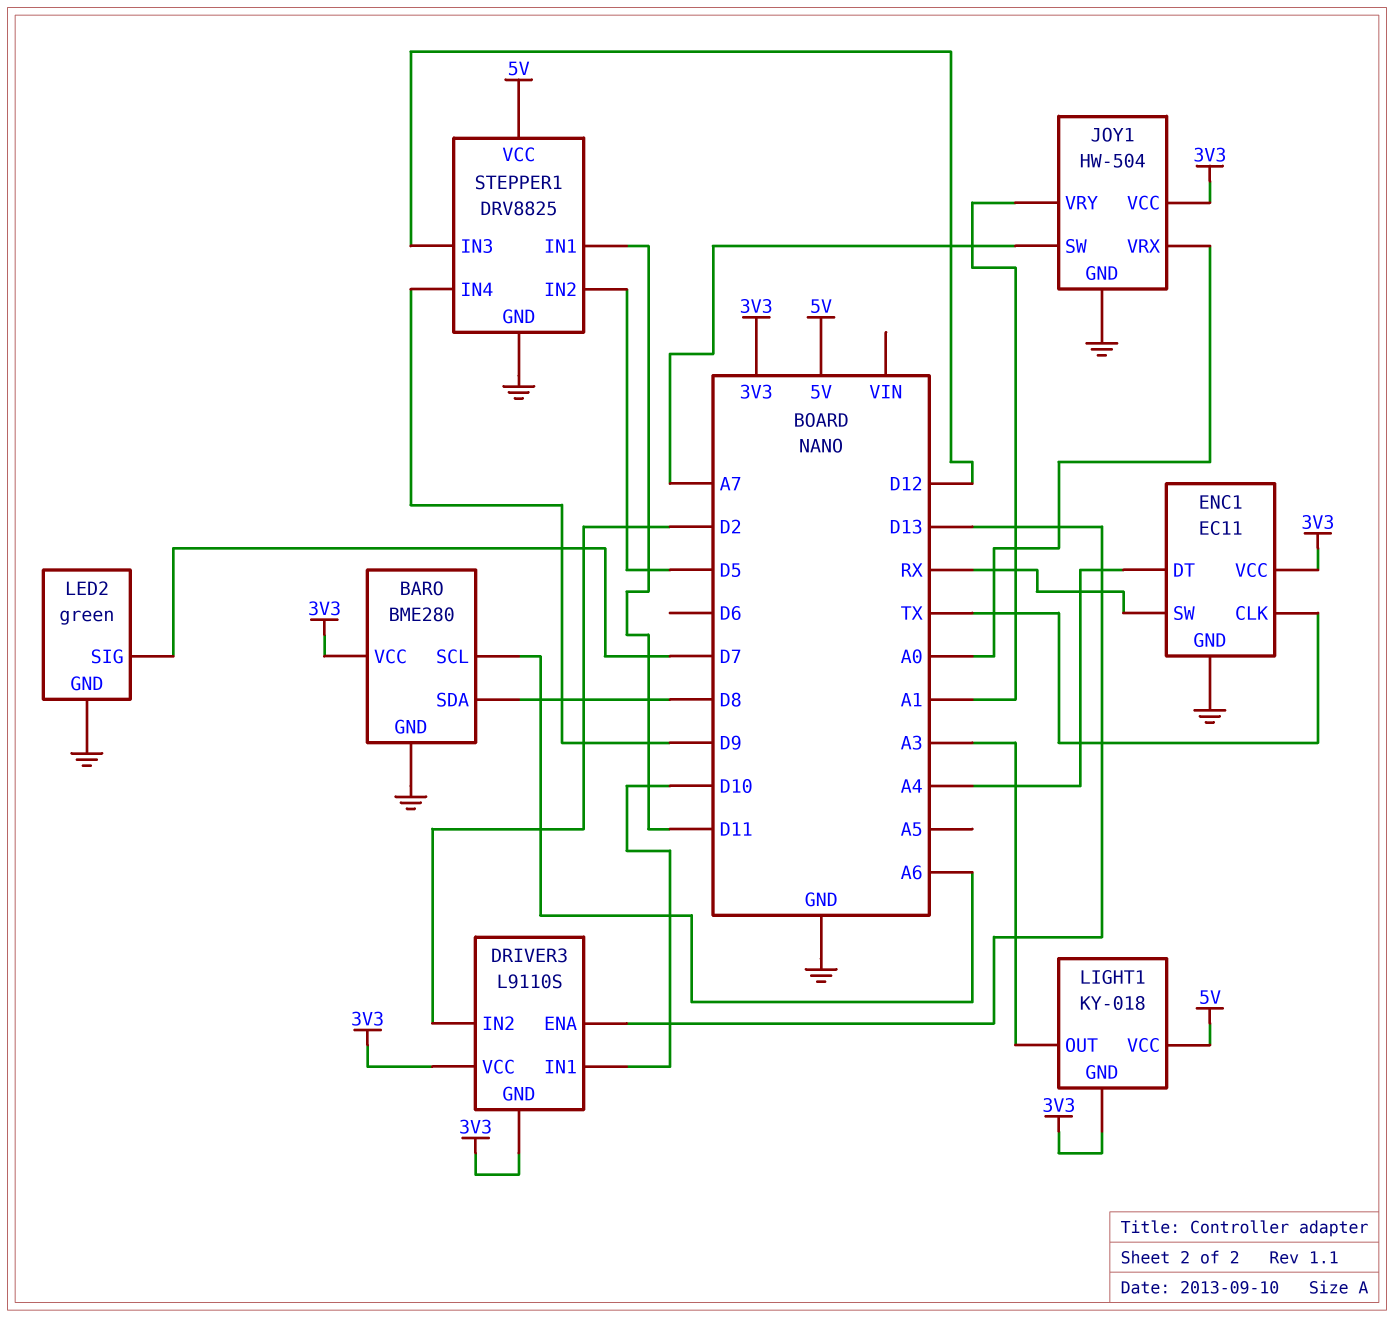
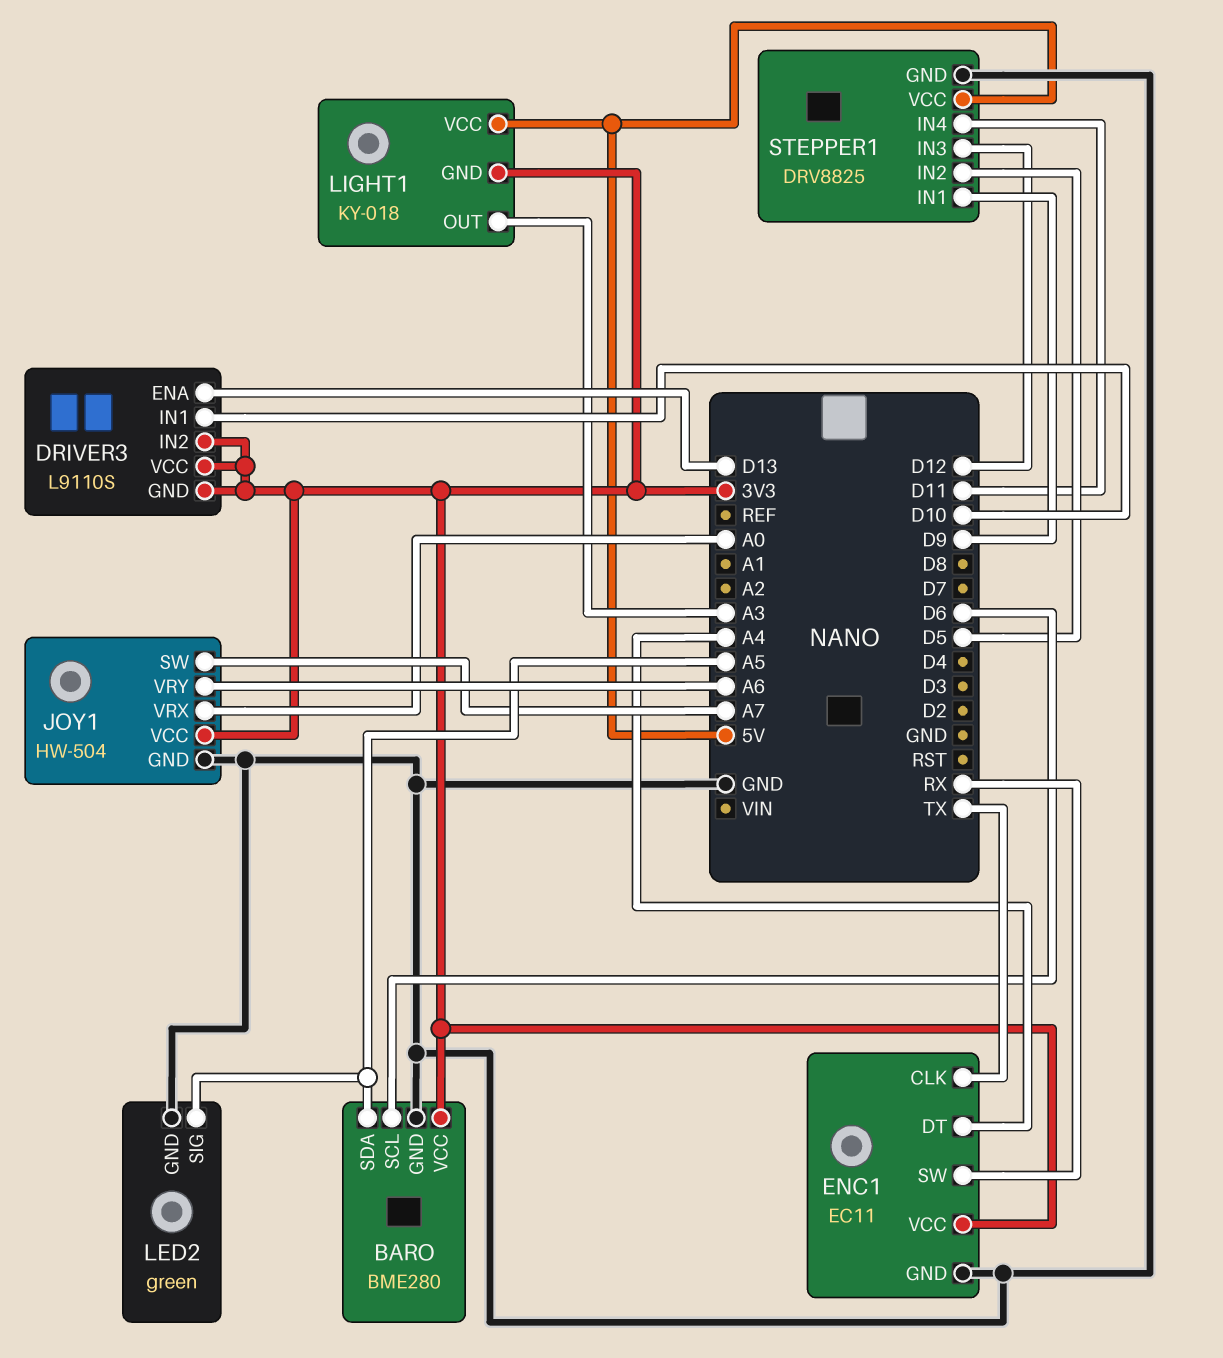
BARO pin SCL: A6 -> D6
BARO pin SDA: D8 -> A5
DRIVER3 pin IN2: D2 -> 3V3
JOY1 pin VRY: A1 -> A6
LED2 pin SIG: D7 -> A5
STEPPER1 pin IN1: D11 -> D9
STEPPER1 pin IN4: D9 -> D11

